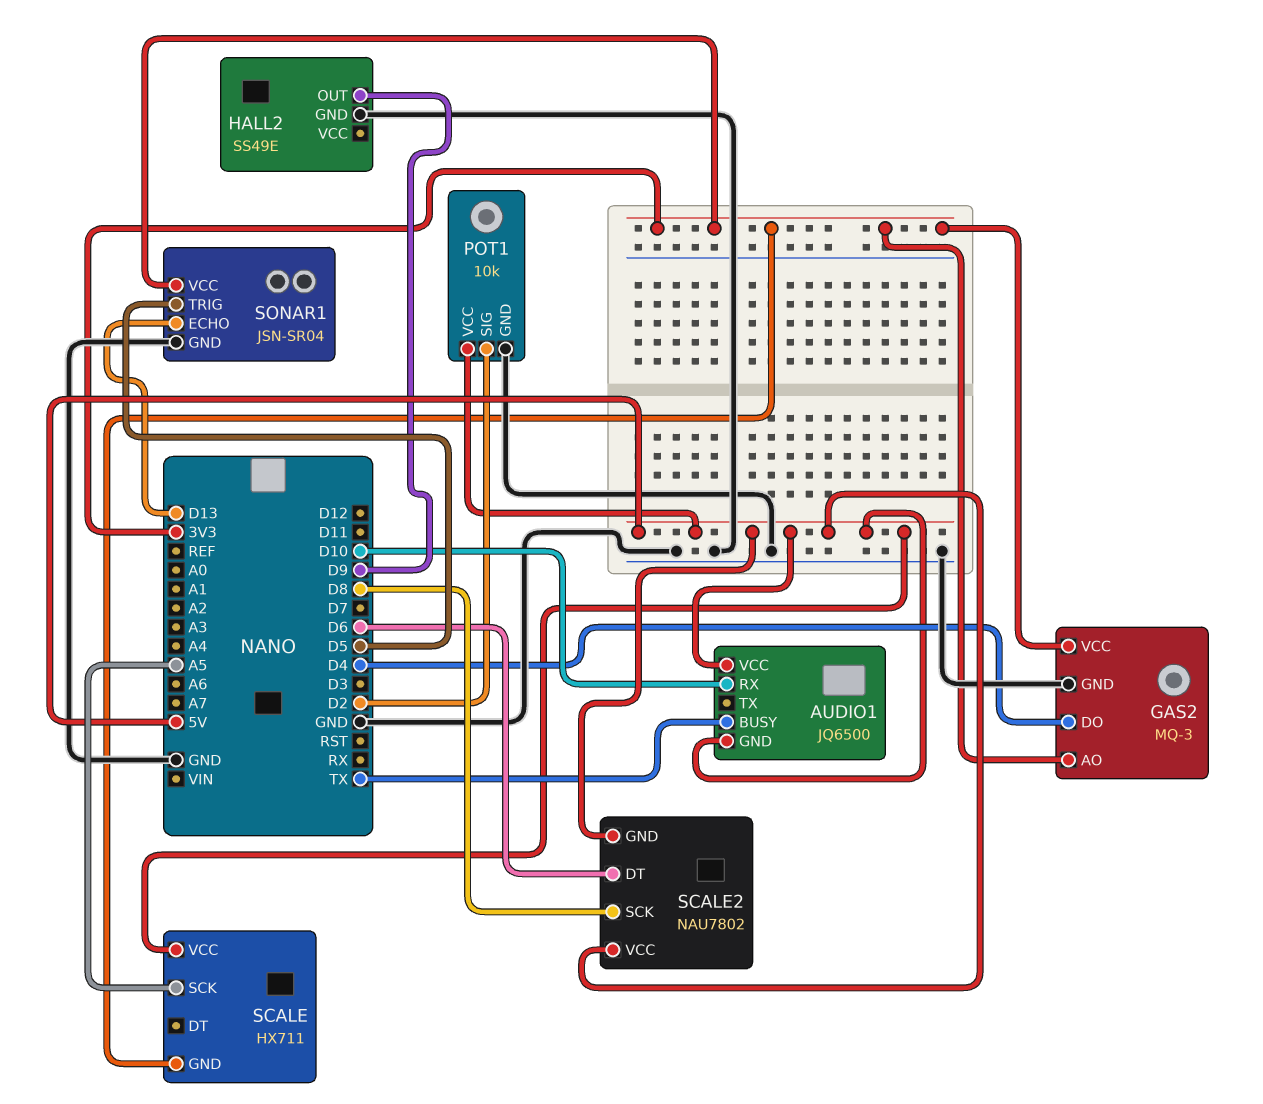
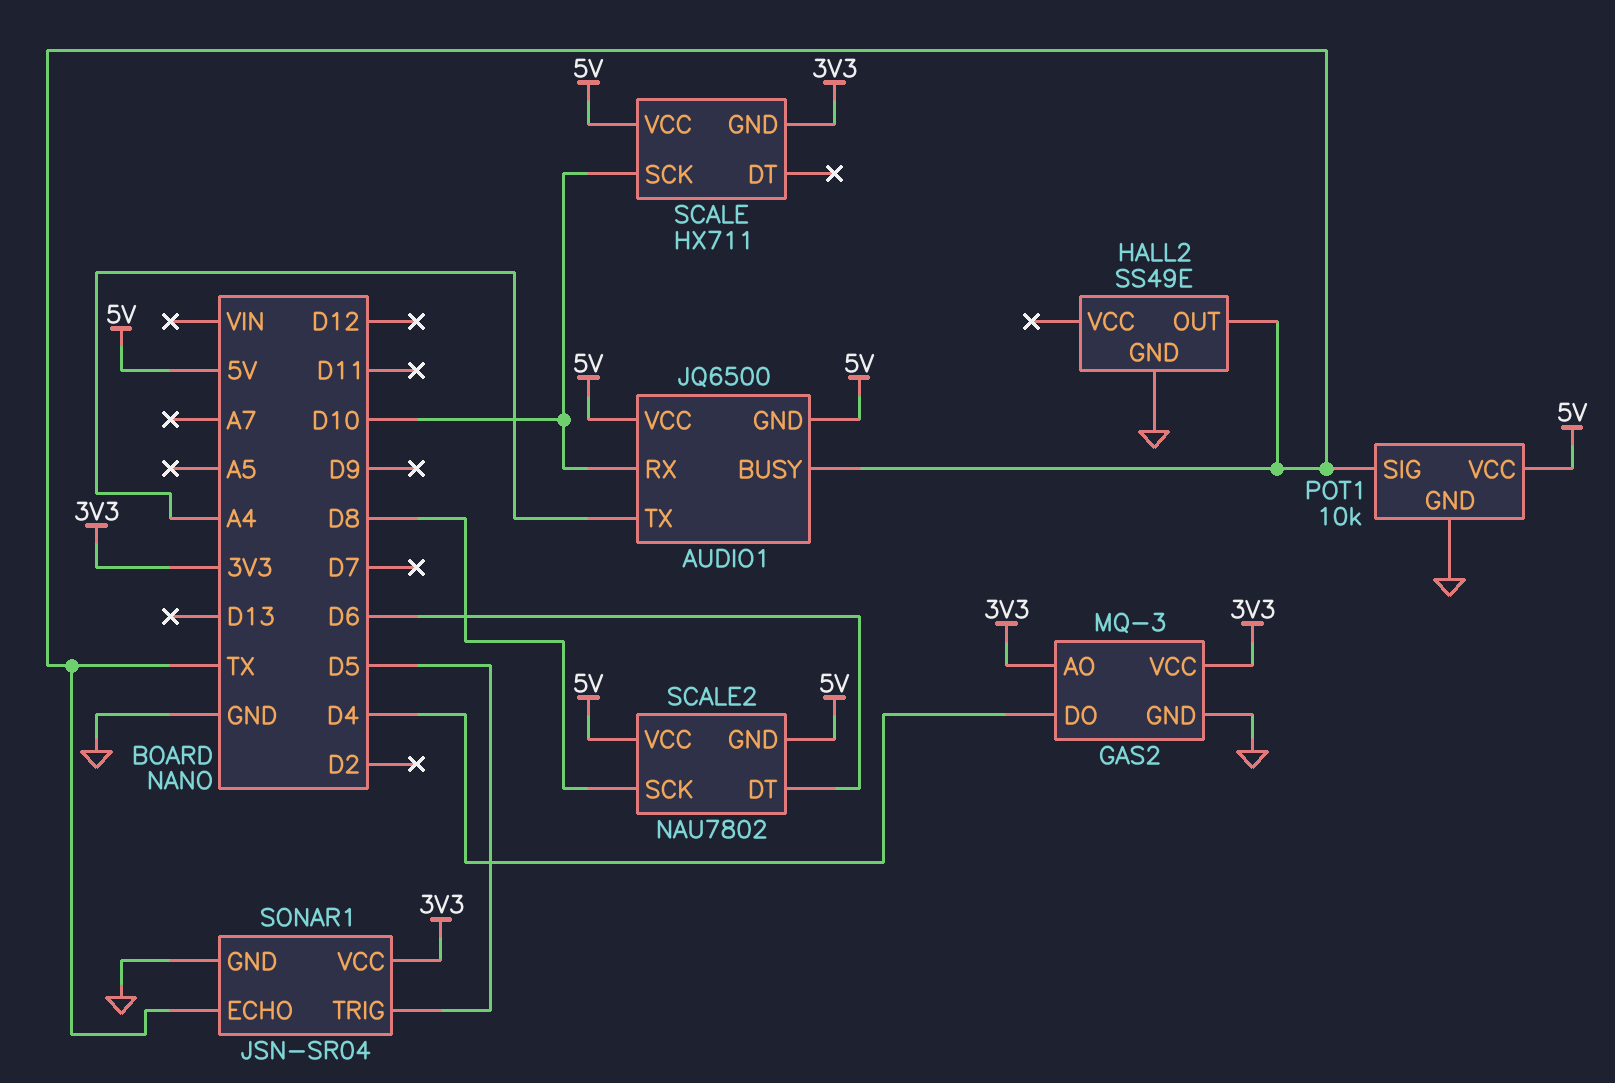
AUDIO1 pin TX: none -> A4
HALL2 pin OUT: D9 -> TX
POT1 pin SIG: D2 -> TX
SCALE pin SCK: A5 -> D10
SONAR1 pin ECHO: D13 -> TX

